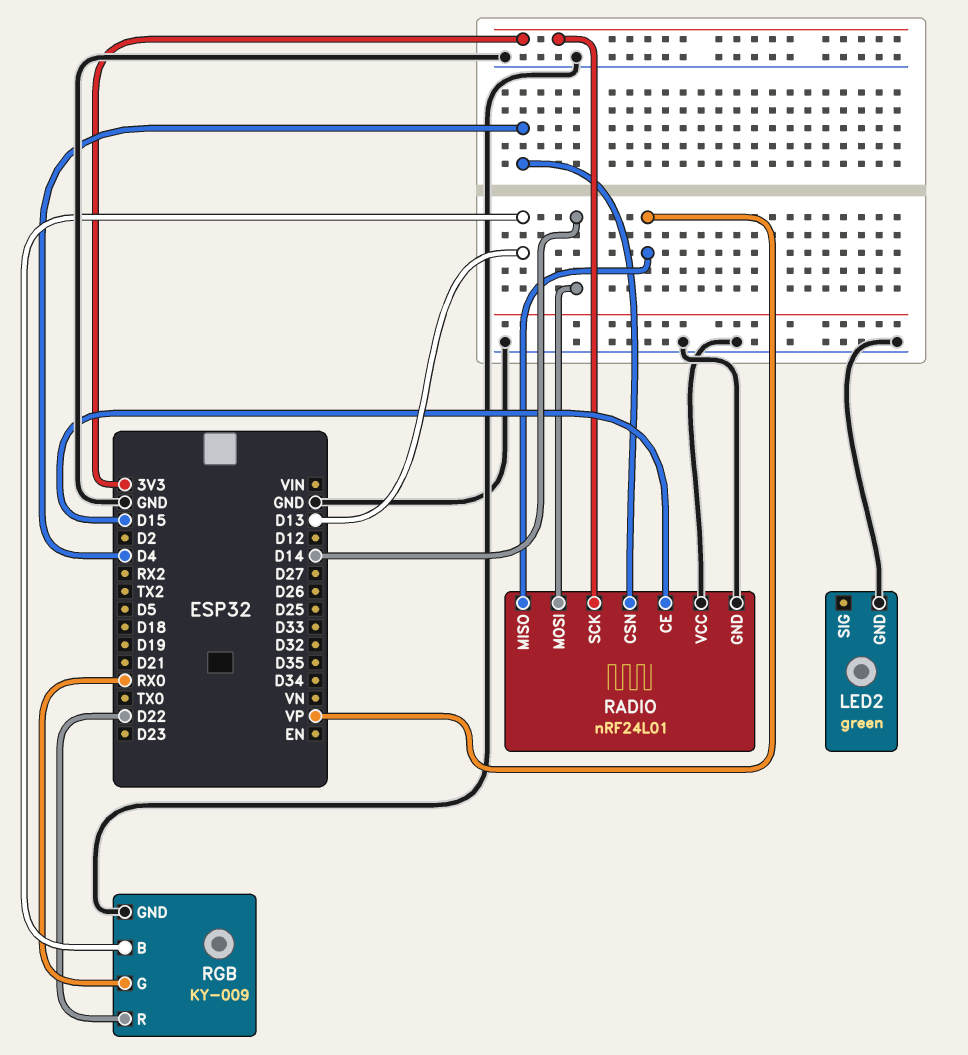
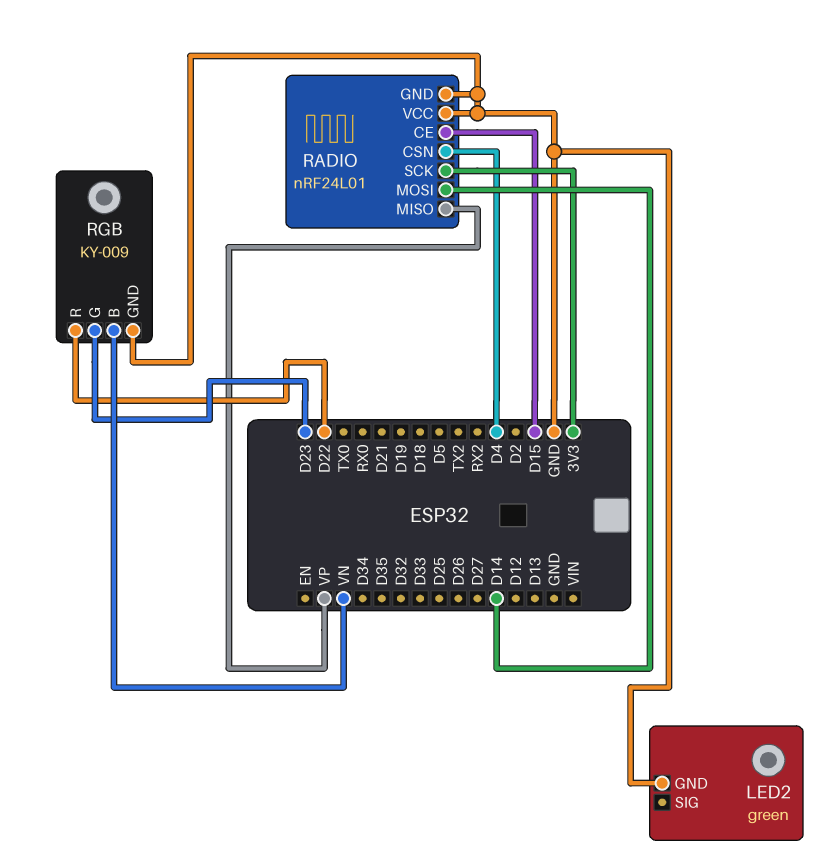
RGB pin B: D13 -> VN
RGB pin G: RX0 -> D23

